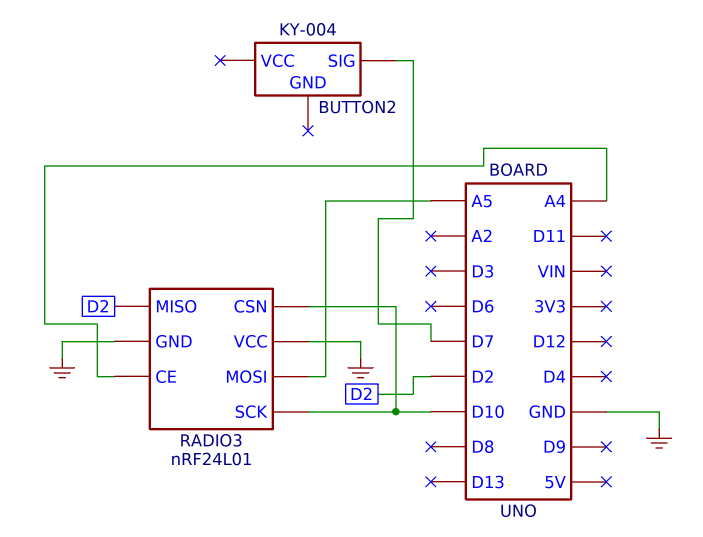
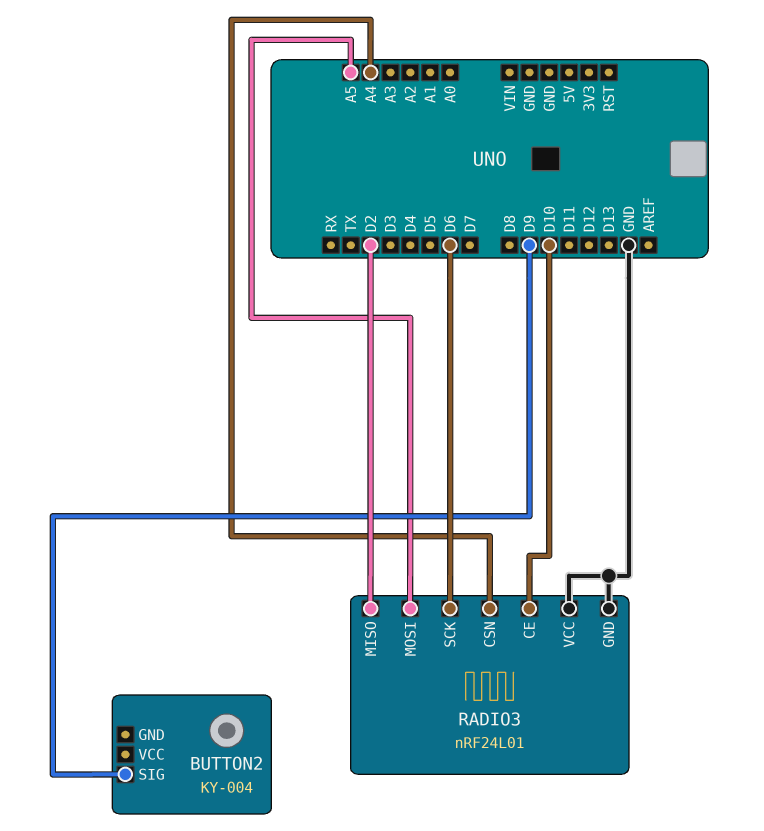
BUTTON2 pin SIG: D7 -> D9
RADIO3 pin CE: A4 -> D10
RADIO3 pin CSN: D10 -> A4
RADIO3 pin SCK: D10 -> D6

